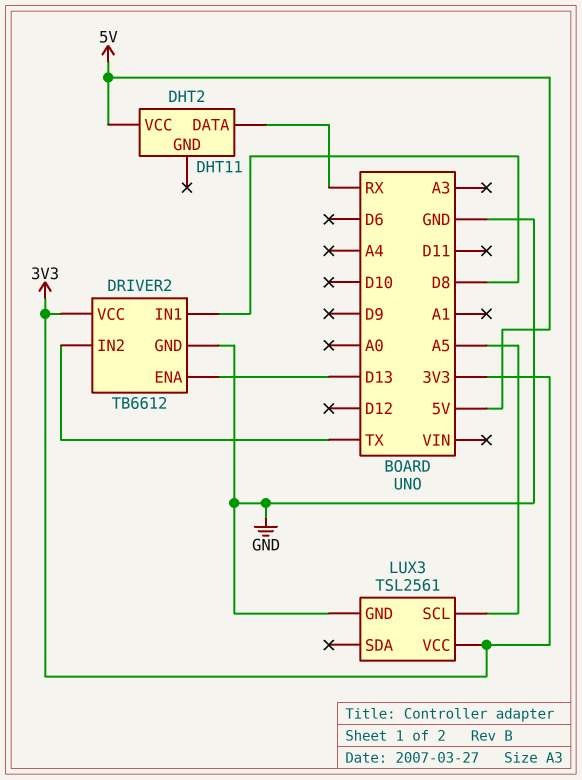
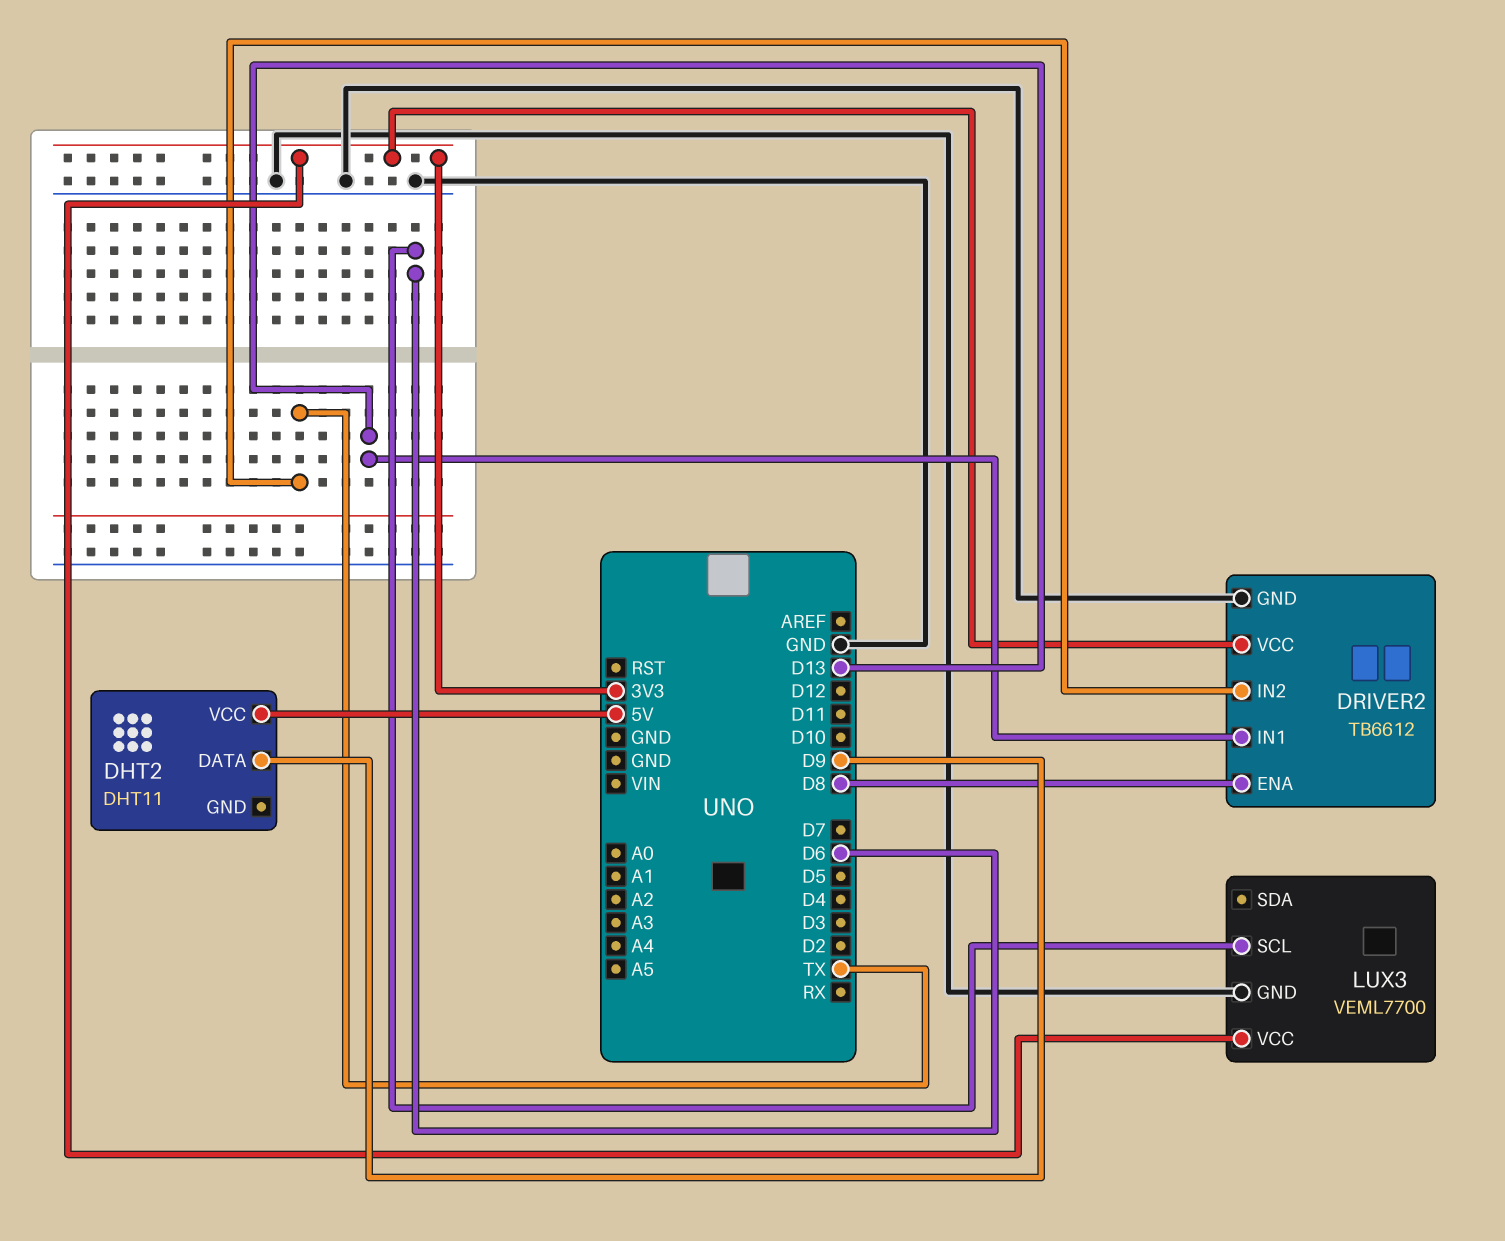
DHT2 pin DATA: RX -> D9
DRIVER2 pin ENA: D13 -> D8
DRIVER2 pin IN1: D8 -> D13
LUX3: TSL2561 -> VEML7700
LUX3 pin SCL: A5 -> D6

